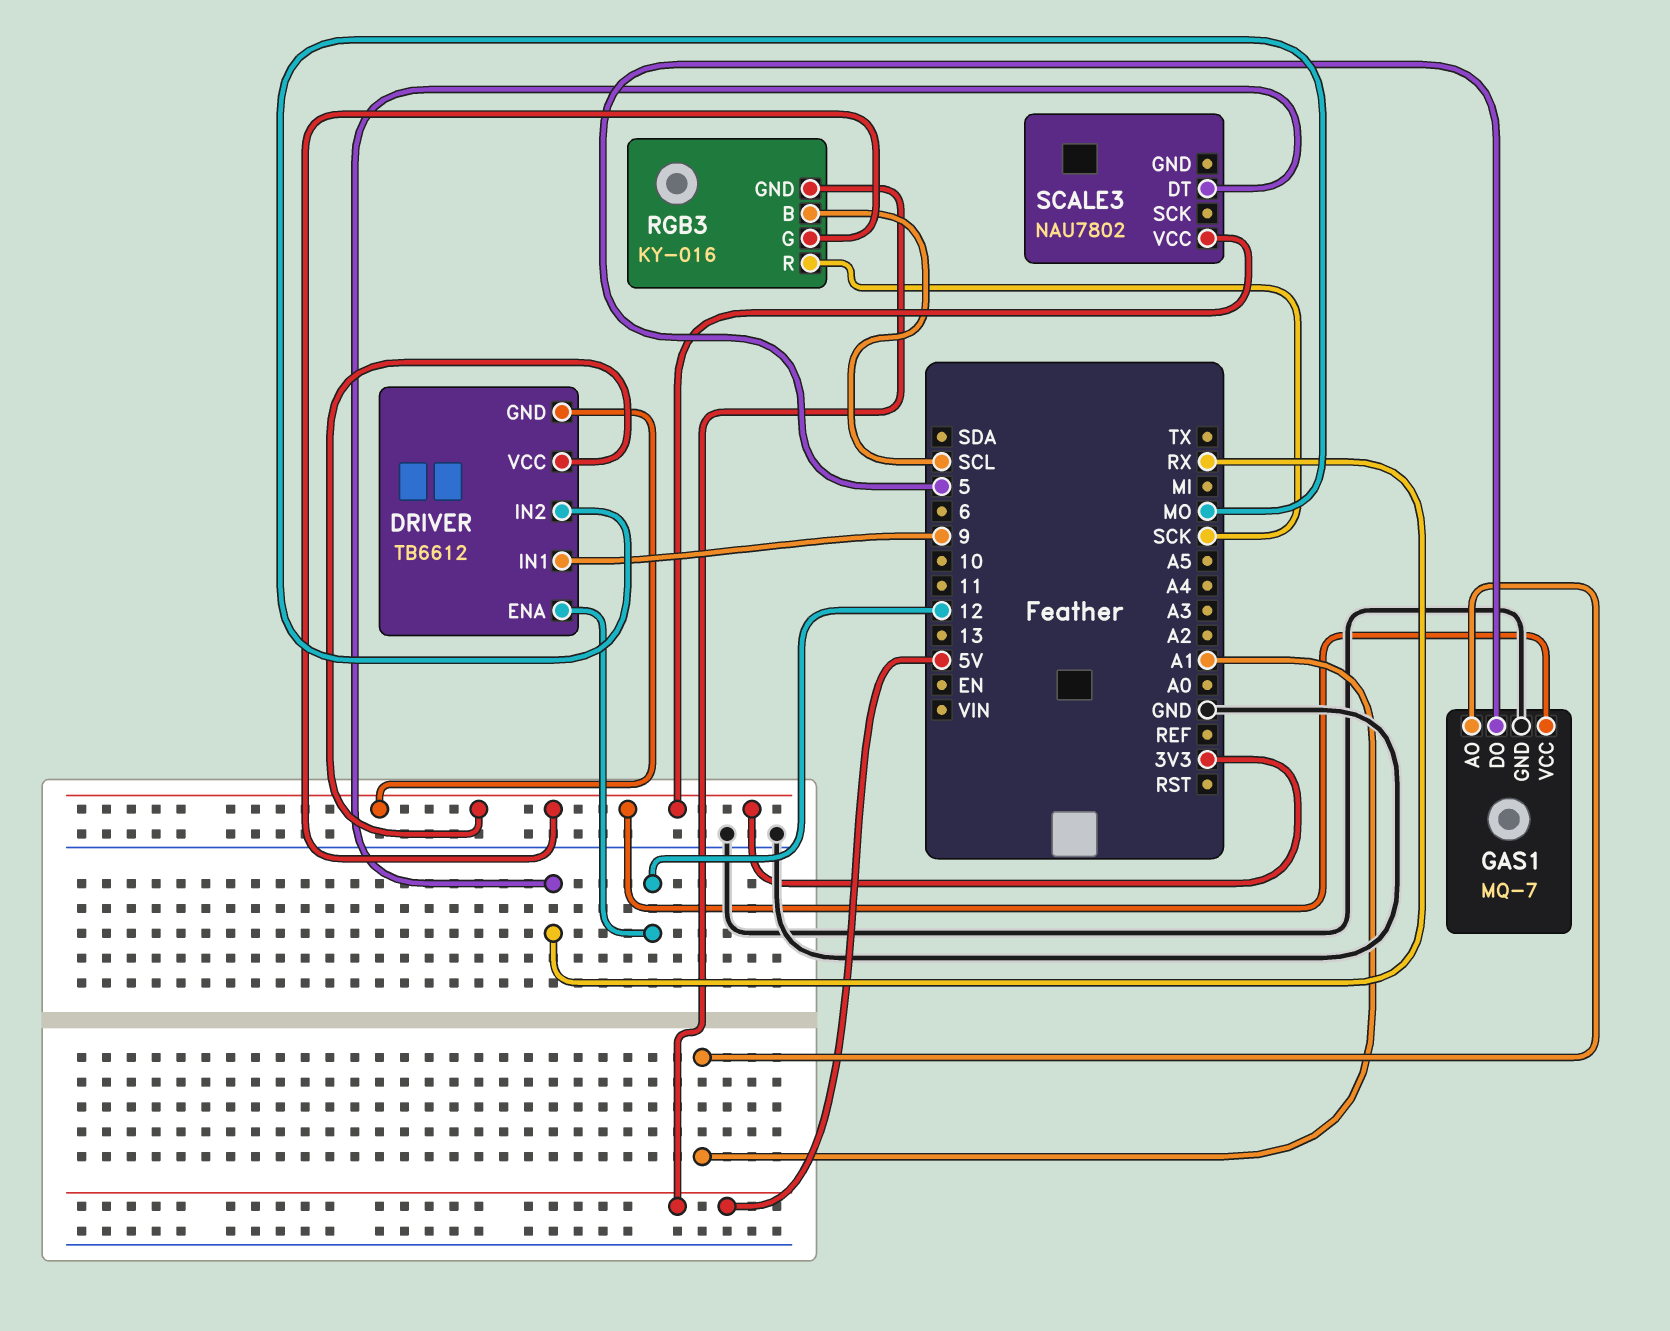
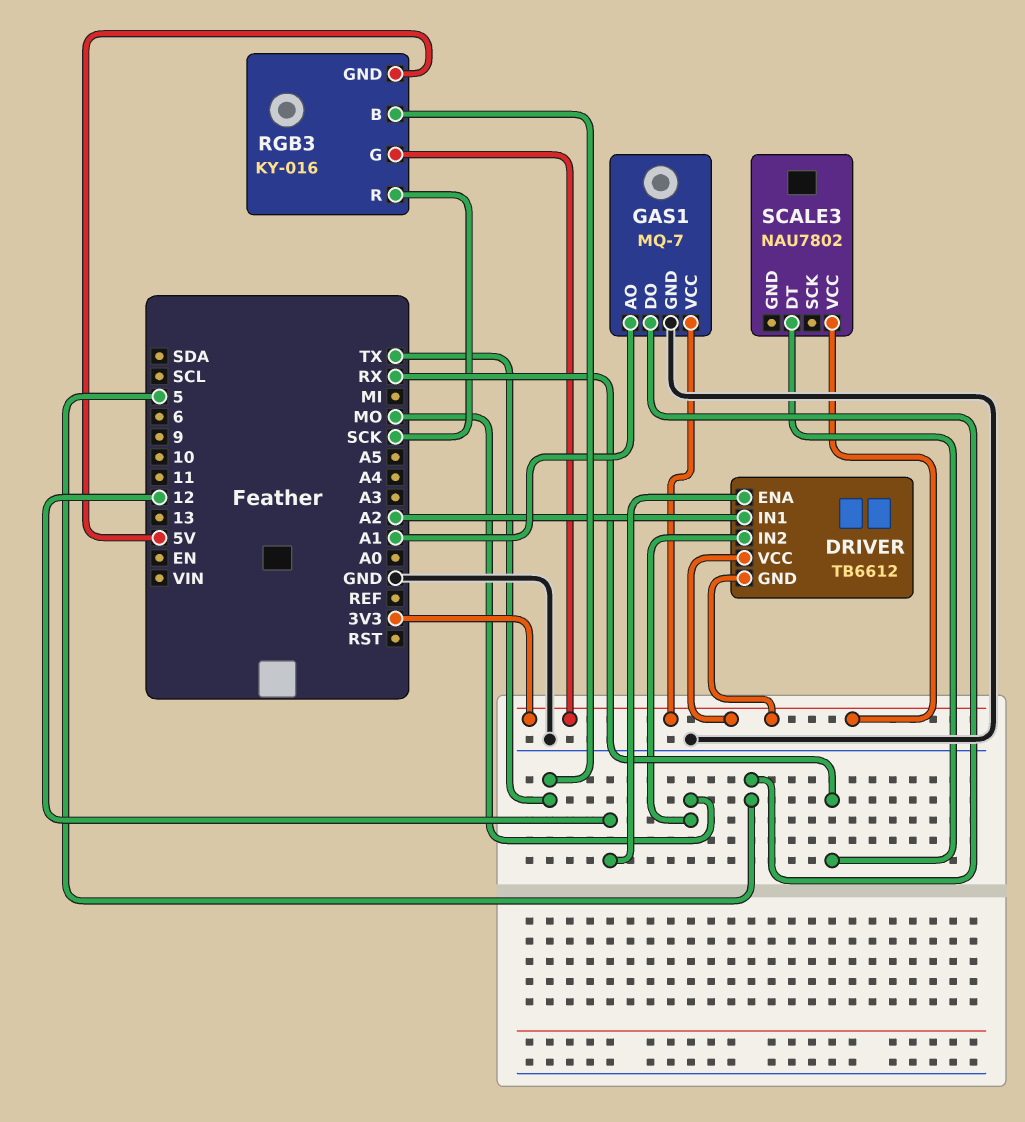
DRIVER pin IN1: 9 -> A2
RGB3 pin B: SCL -> TX

